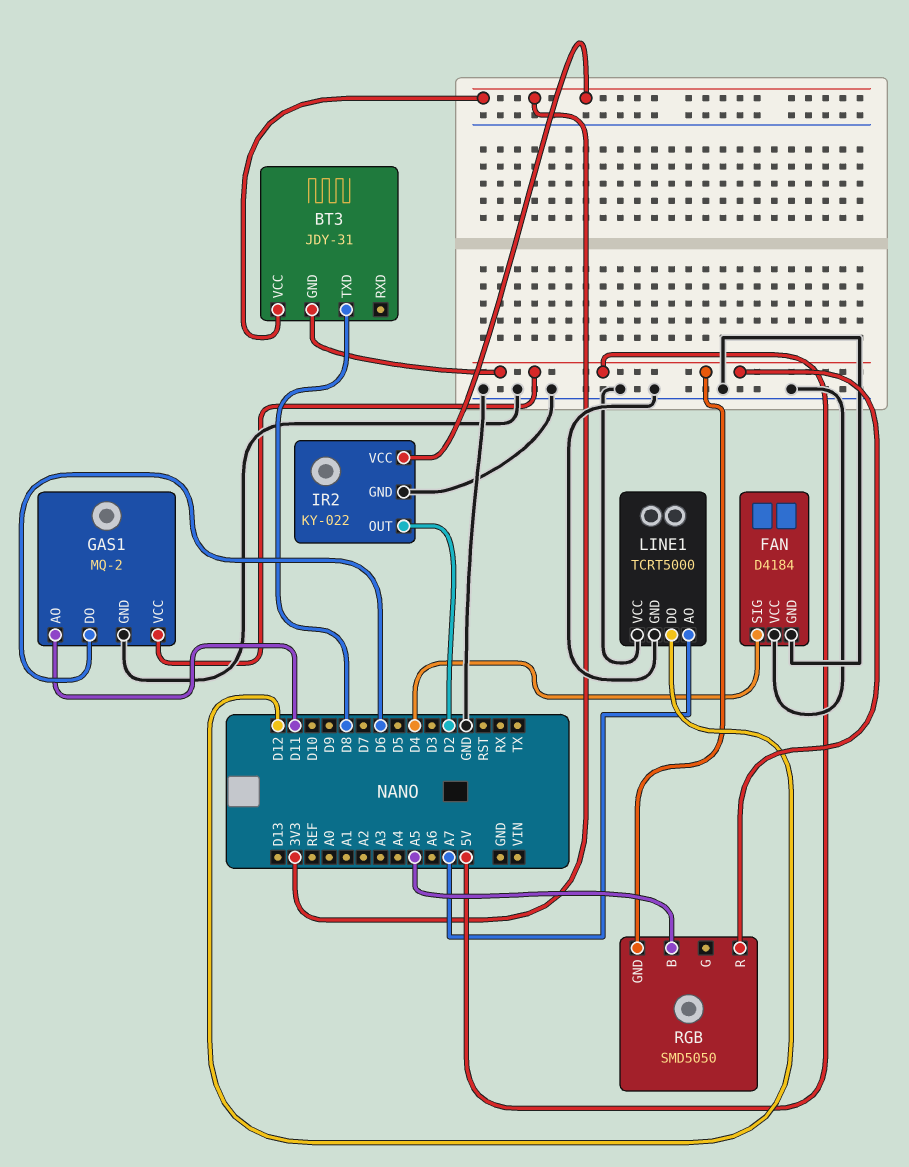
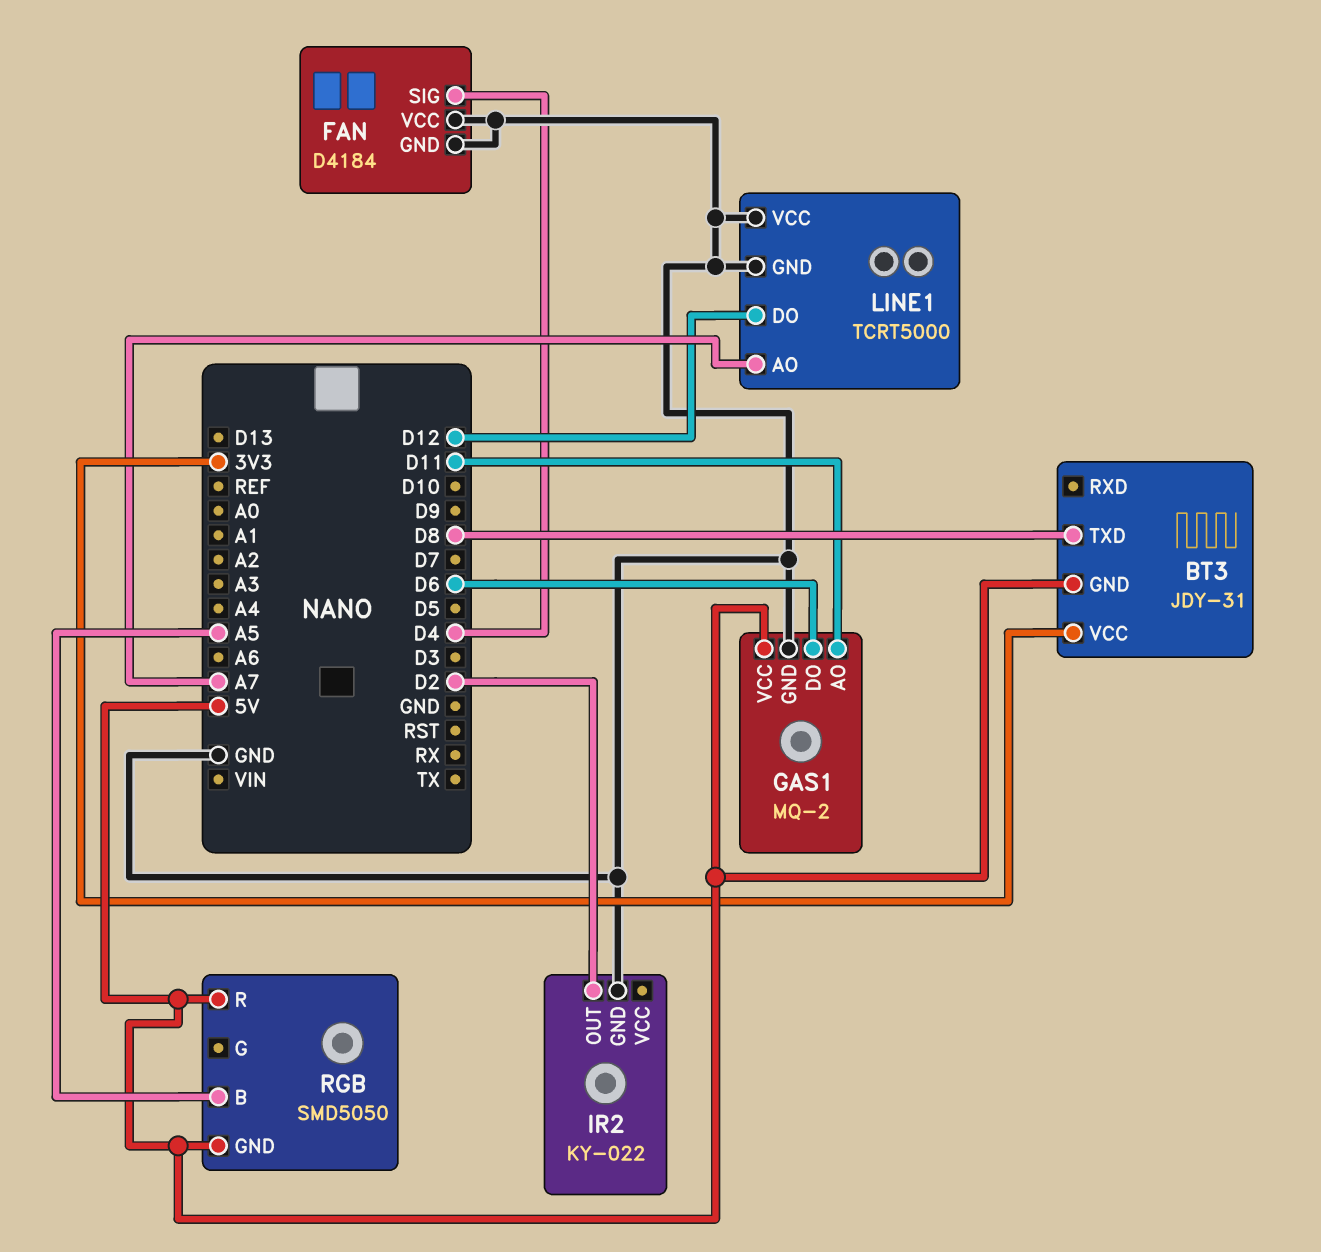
IR2 pin VCC: 3V3 -> none

